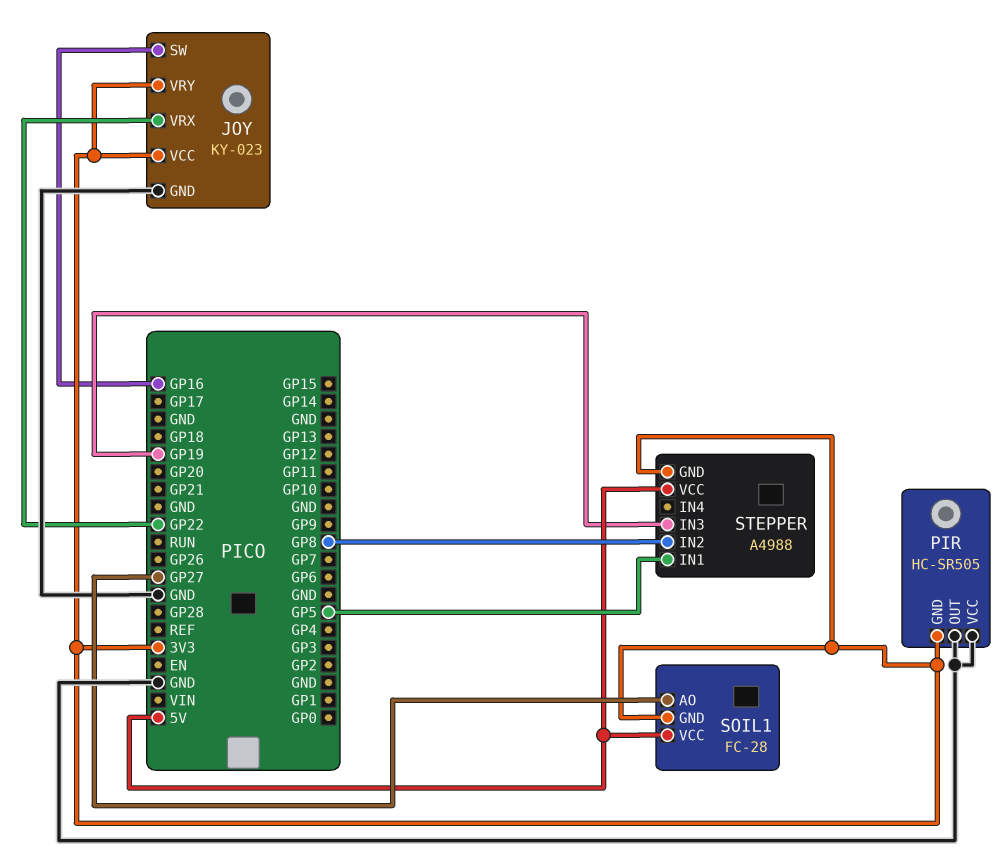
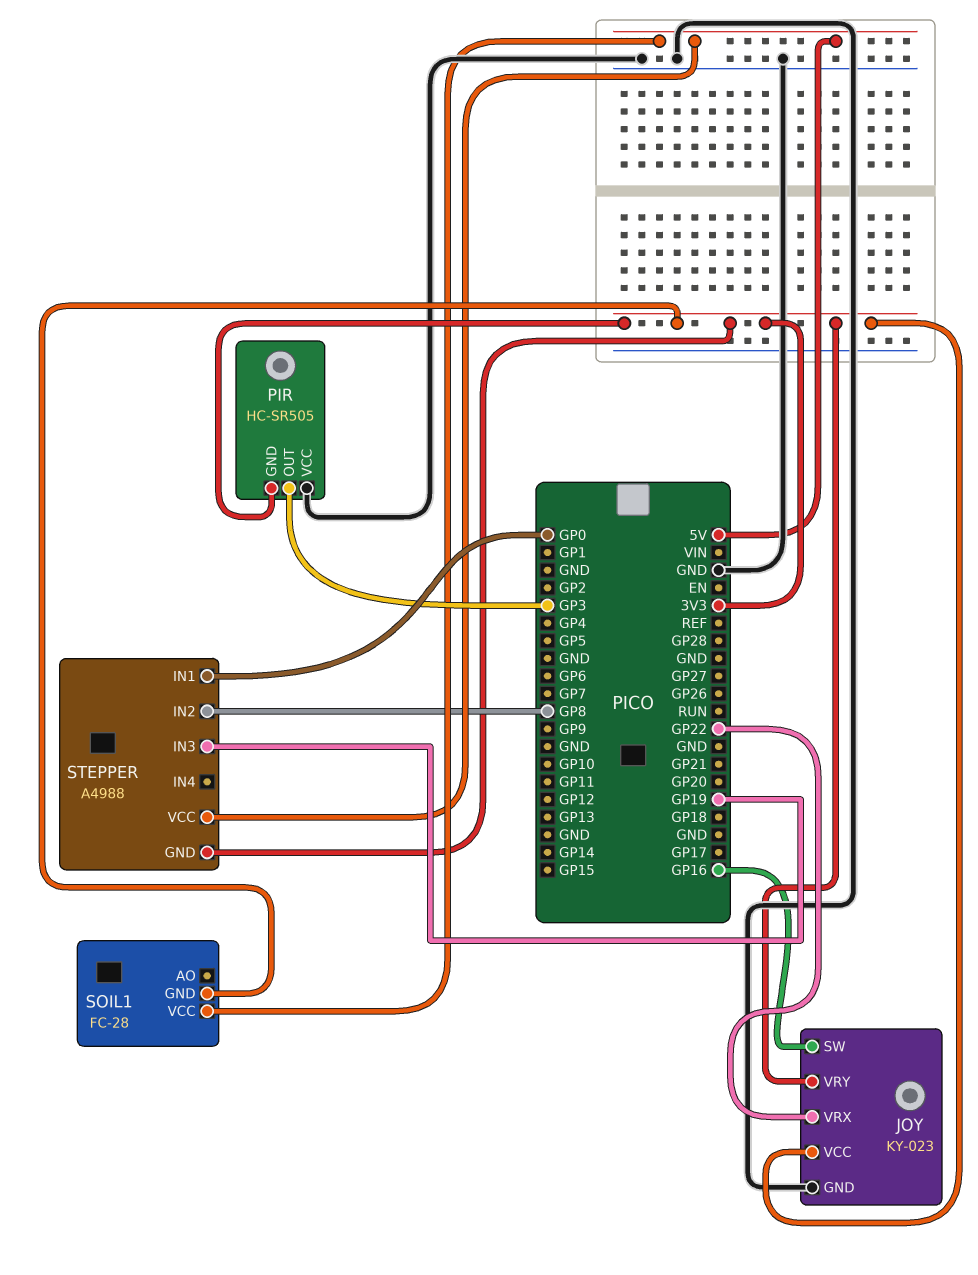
PIR pin OUT: GND -> GP3
SOIL1 pin AO: GP27 -> none
STEPPER pin IN1: GP5 -> GP0

